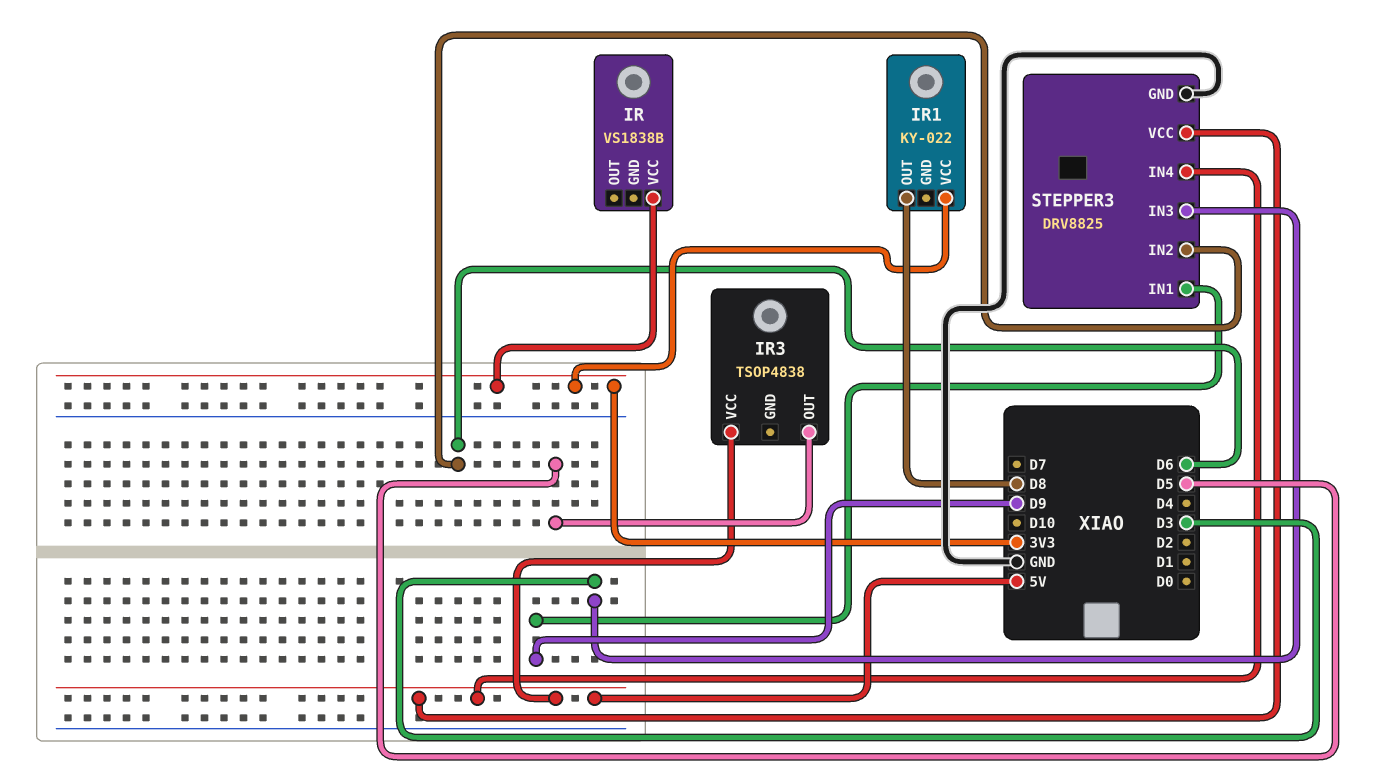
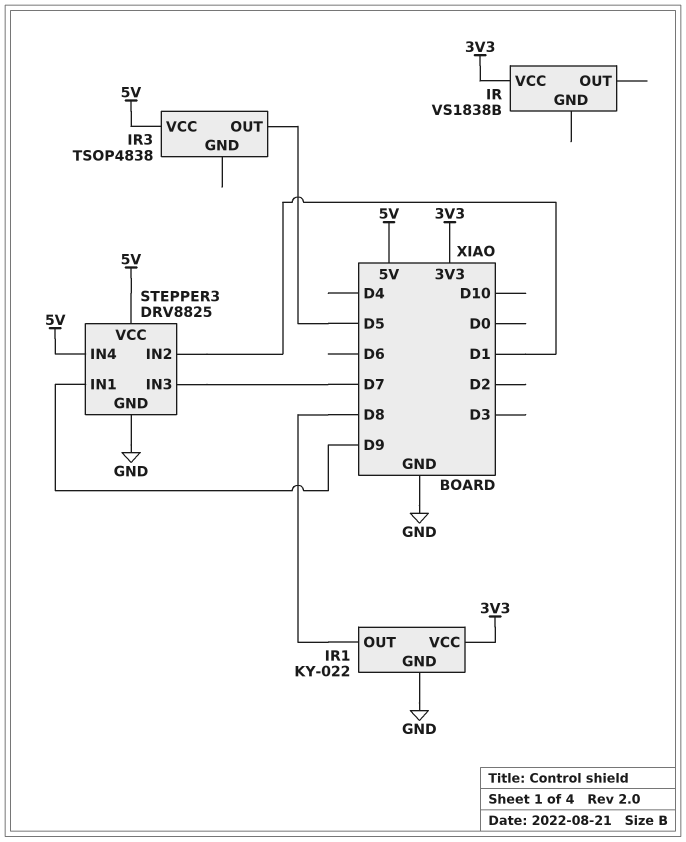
IR1 pin GND: none -> GND
STEPPER3 pin IN2: D6 -> D1
STEPPER3 pin IN3: D3 -> D7

